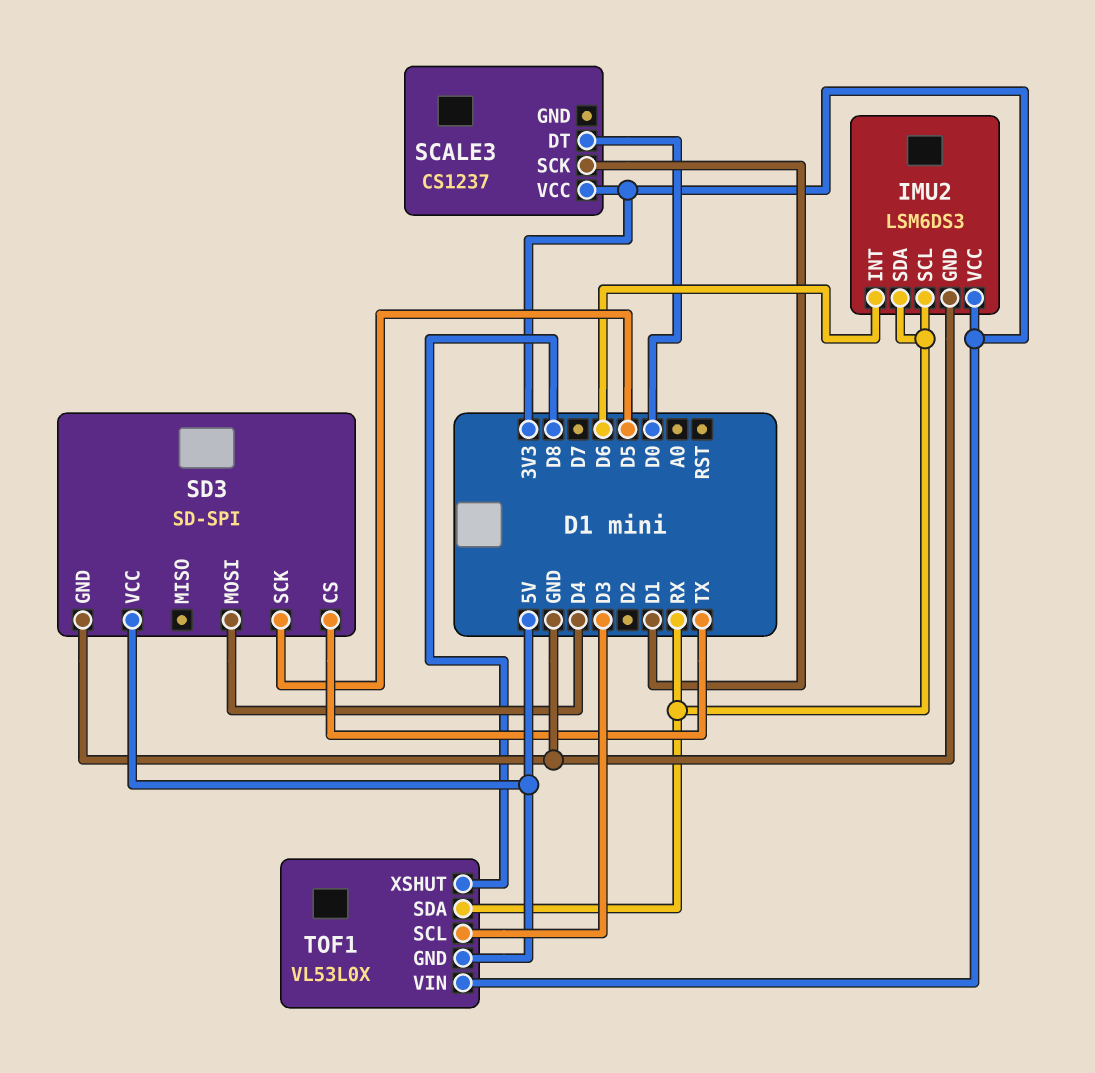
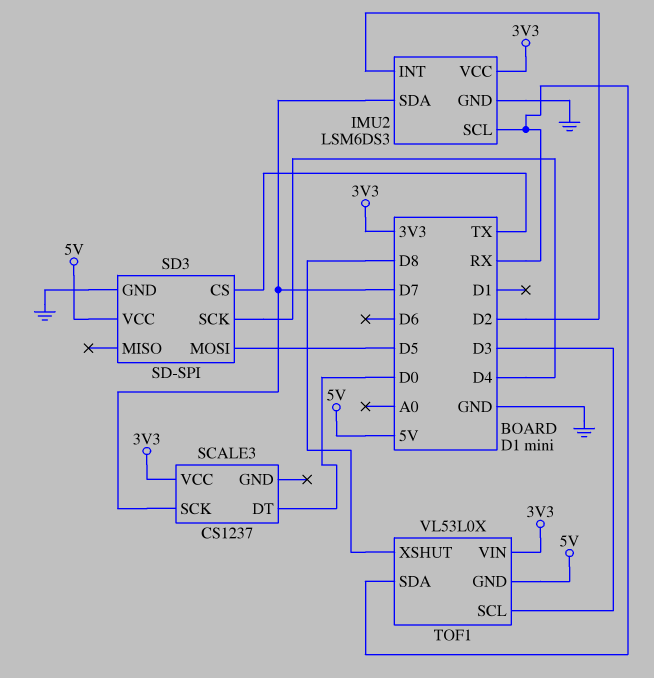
IMU2 pin INT: D6 -> D2
IMU2 pin SDA: RX -> D7
SCALE3 pin SCK: D1 -> D7
SD3 pin MOSI: D4 -> D5
SD3 pin SCK: D5 -> D4

